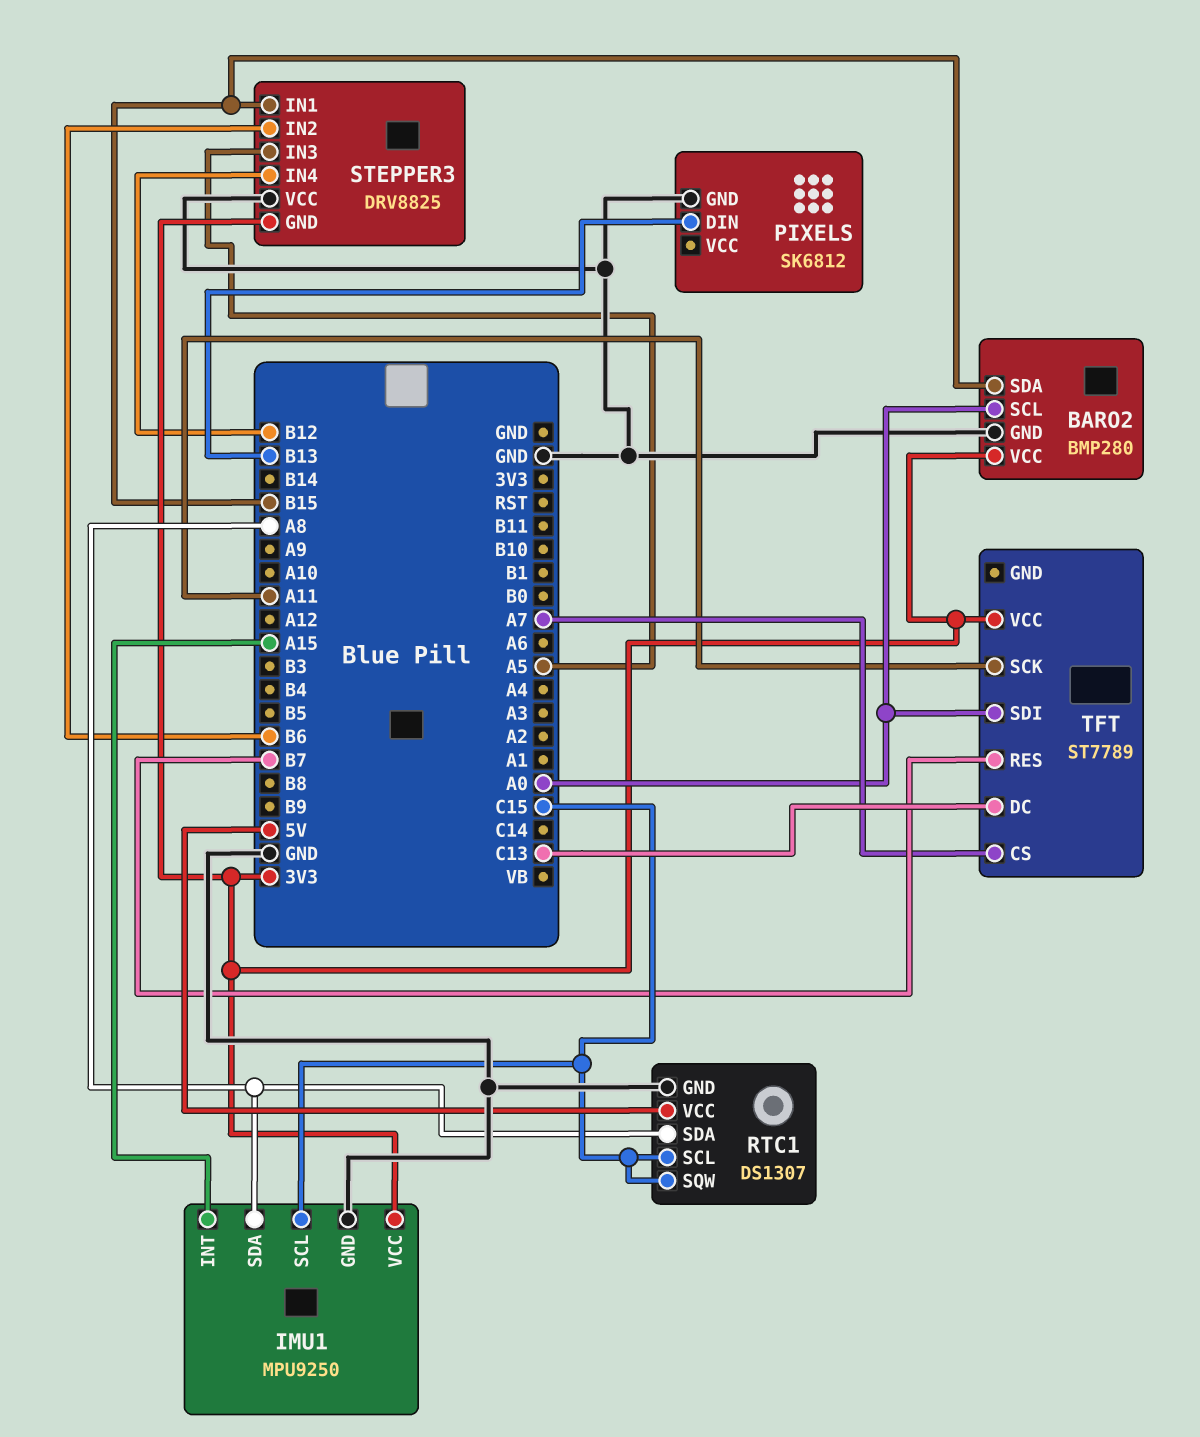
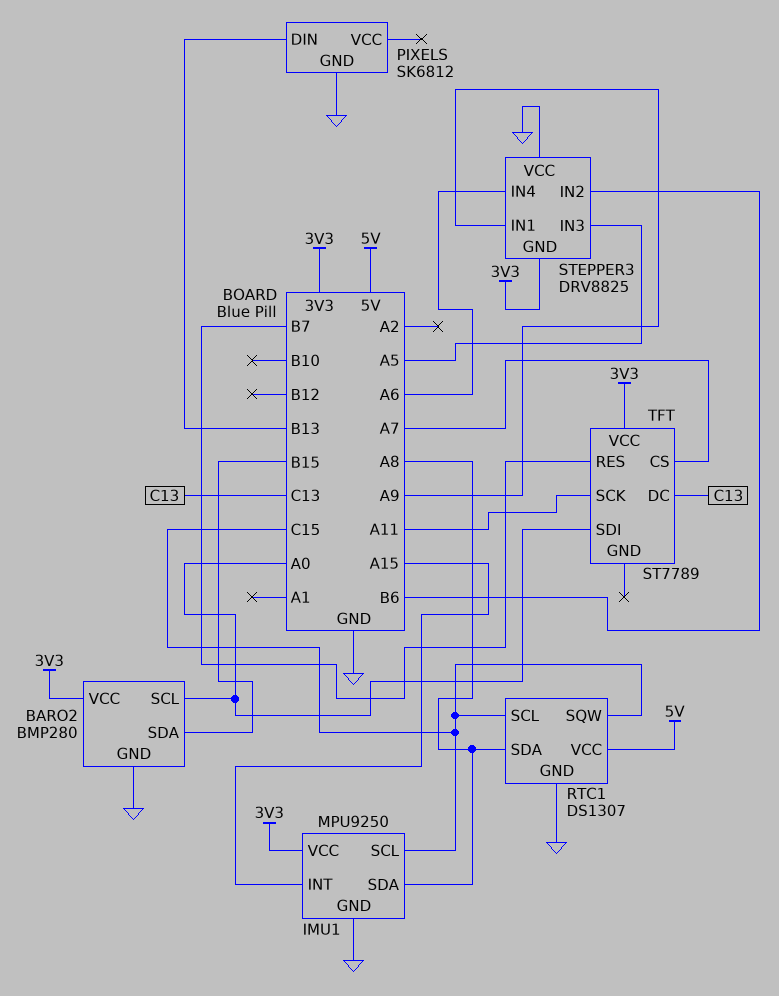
STEPPER3 pin IN1: B15 -> A9
STEPPER3 pin IN4: B12 -> A6

